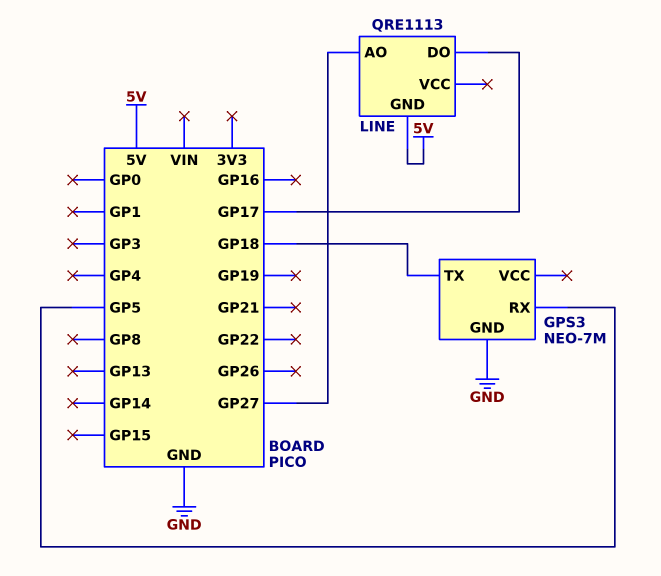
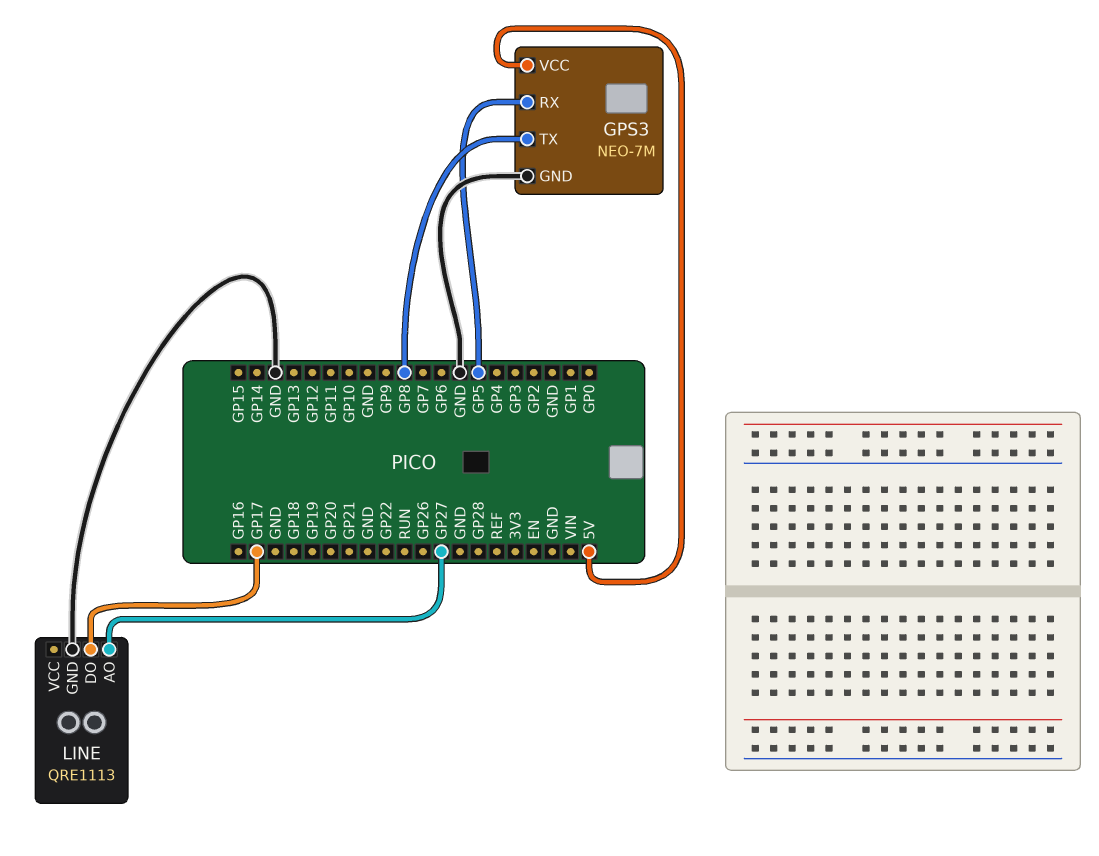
GPS3 pin TX: GP18 -> GP8
GPS3 pin VCC: none -> 5V
LINE pin GND: 5V -> GND

